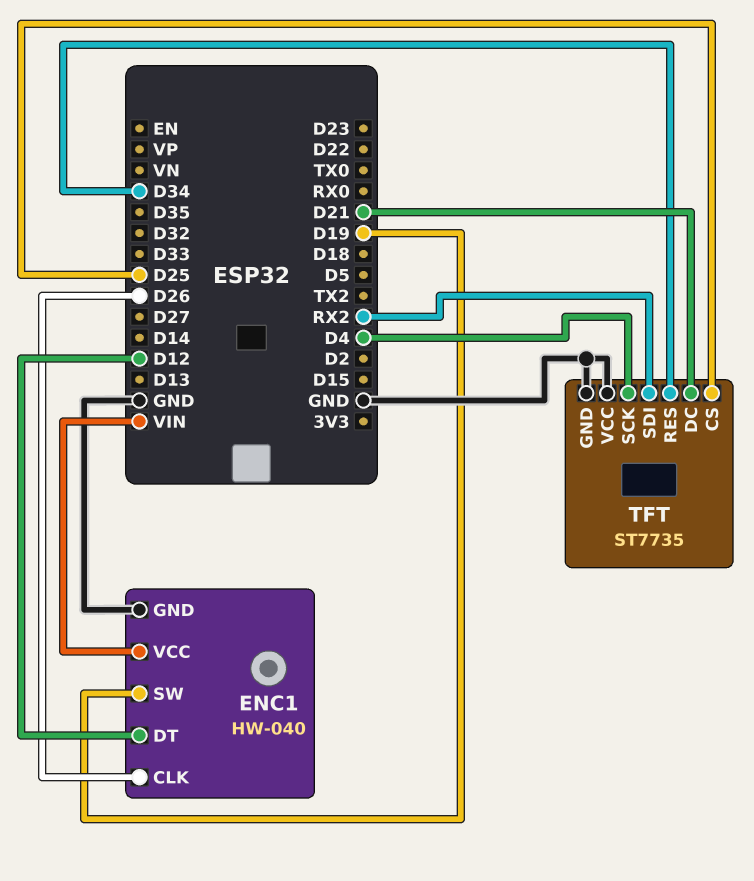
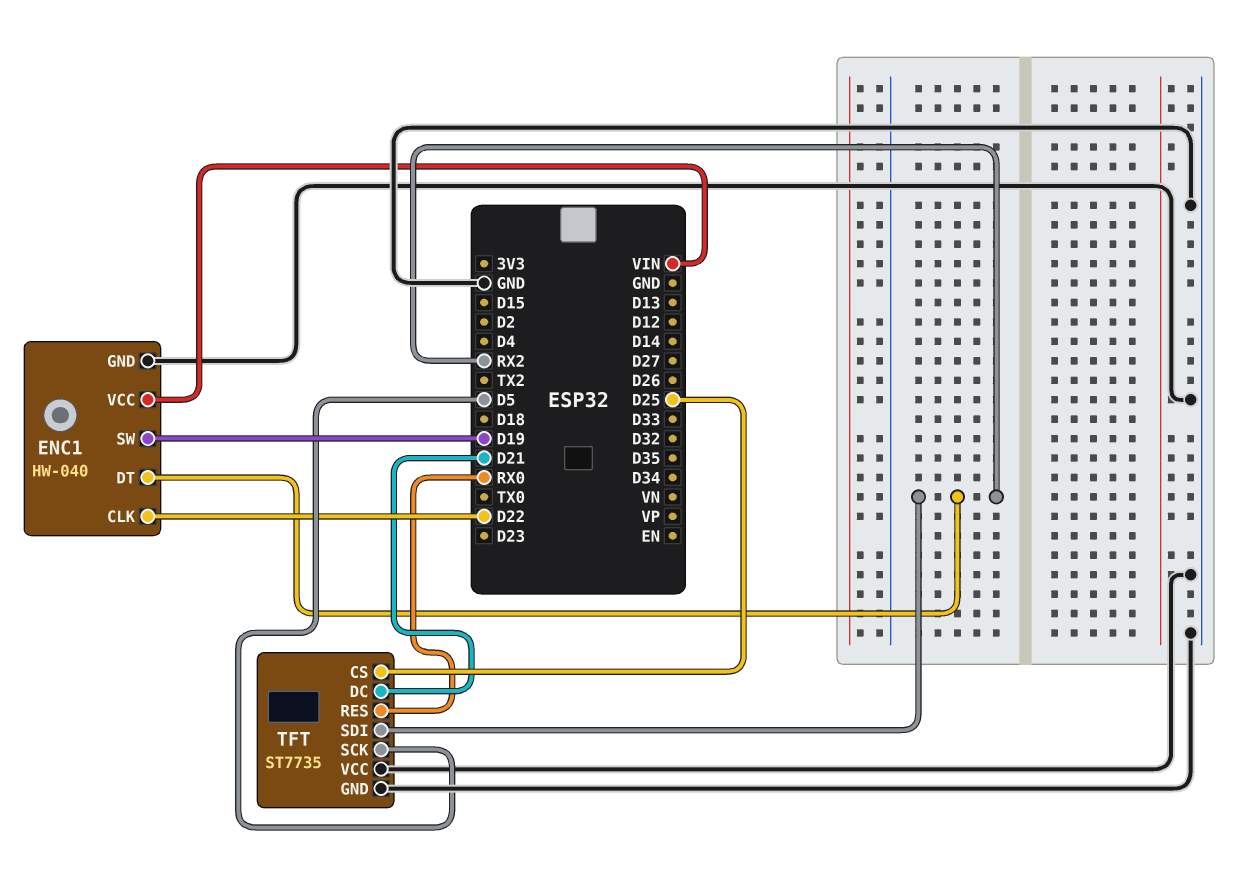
ENC1 pin CLK: D26 -> D22
ENC1 pin DT: D12 -> RX2
TFT pin RES: D34 -> RX0
TFT pin SCK: D4 -> D5

